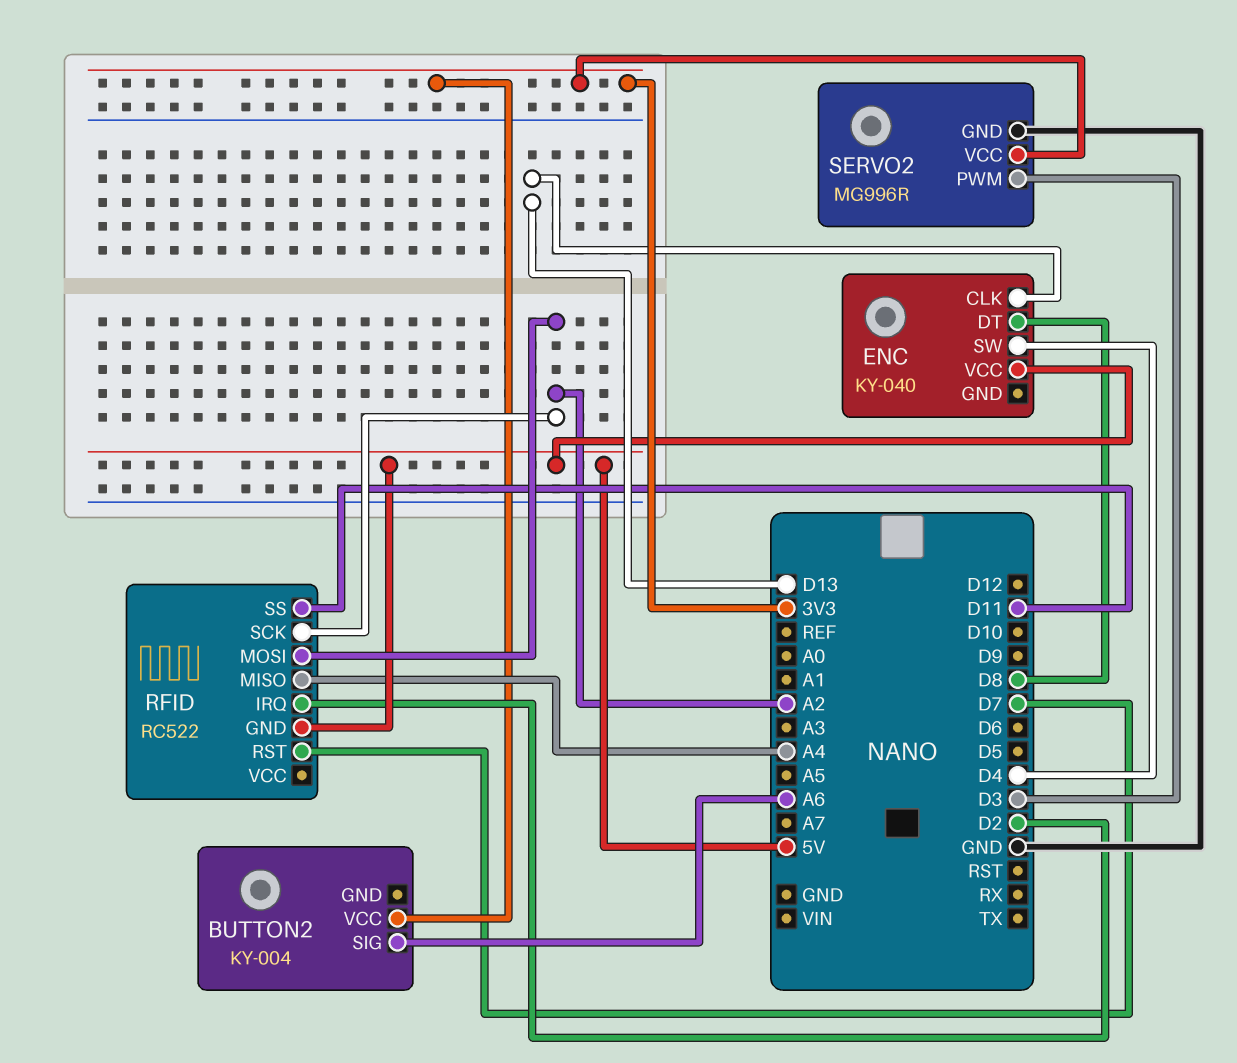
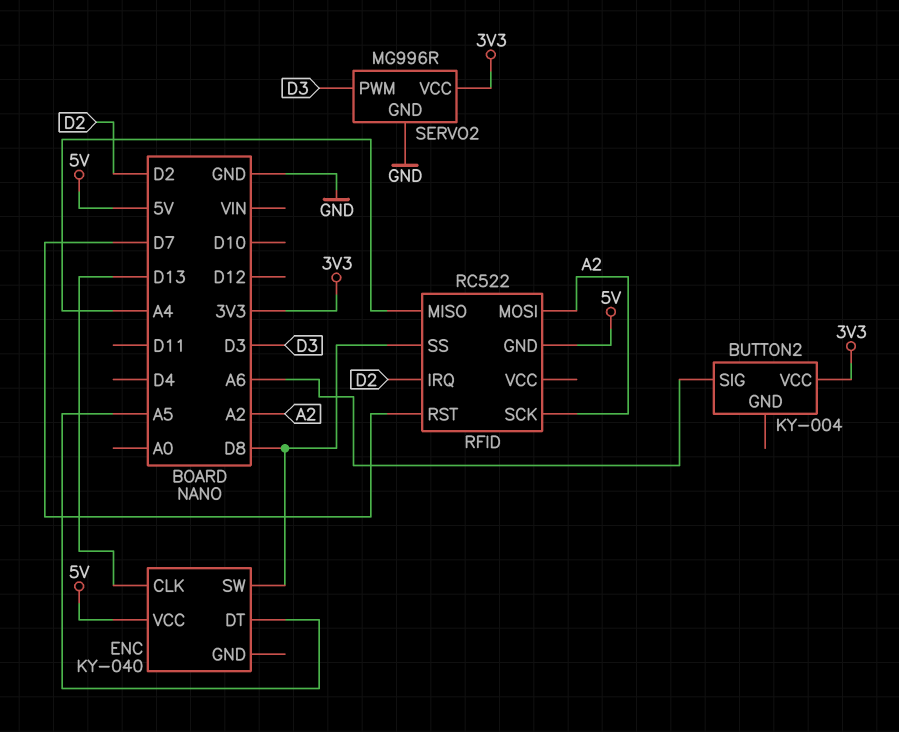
ENC pin DT: D8 -> A5
ENC pin SW: D4 -> D8
RFID pin SS: D11 -> D8

